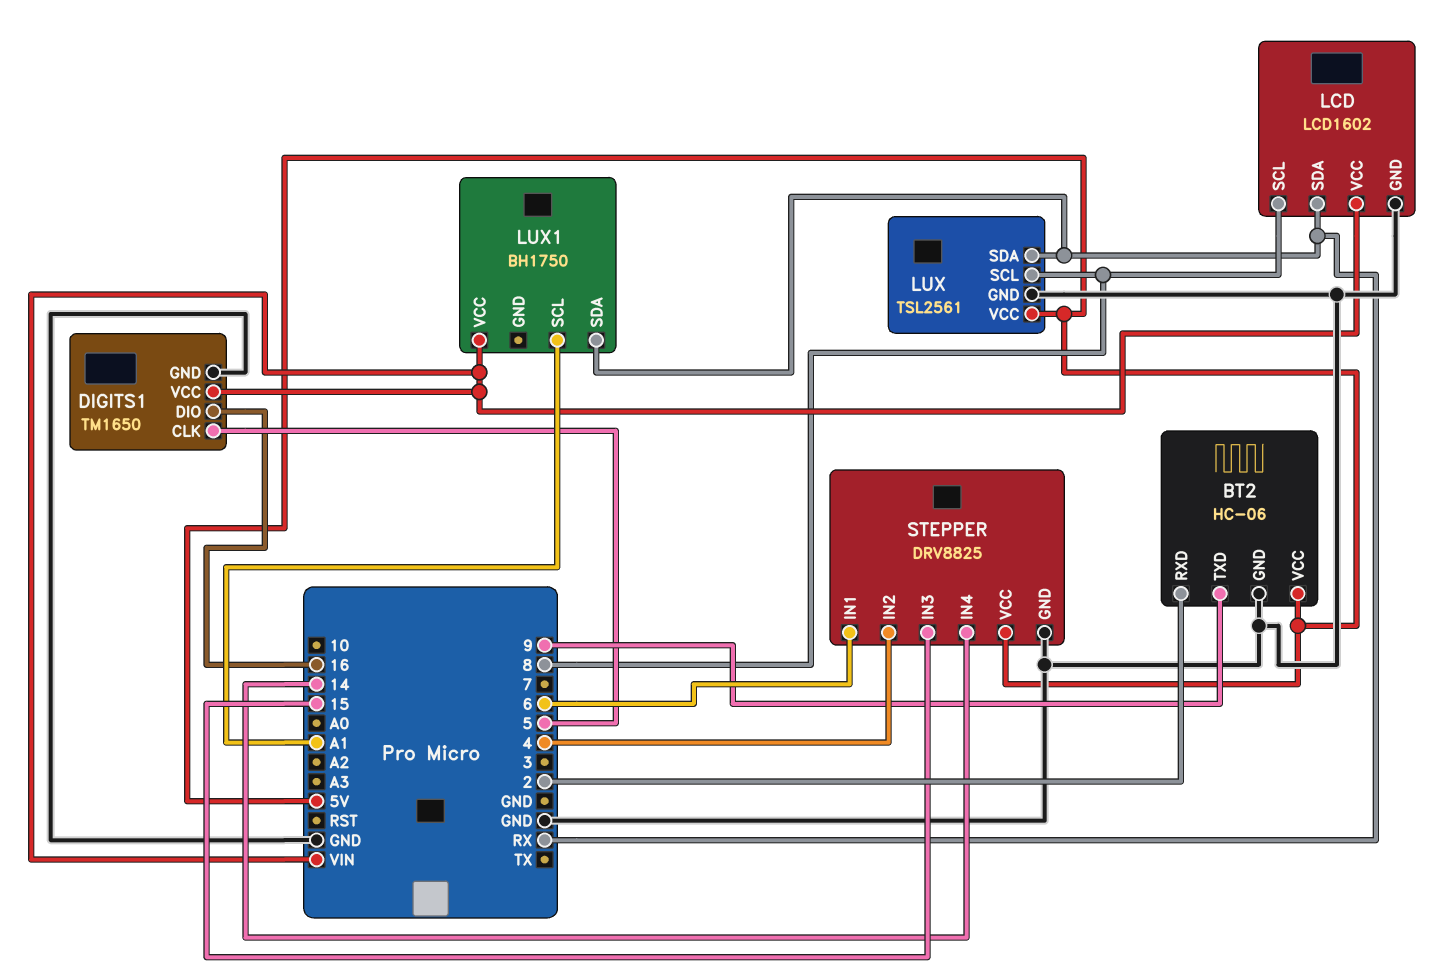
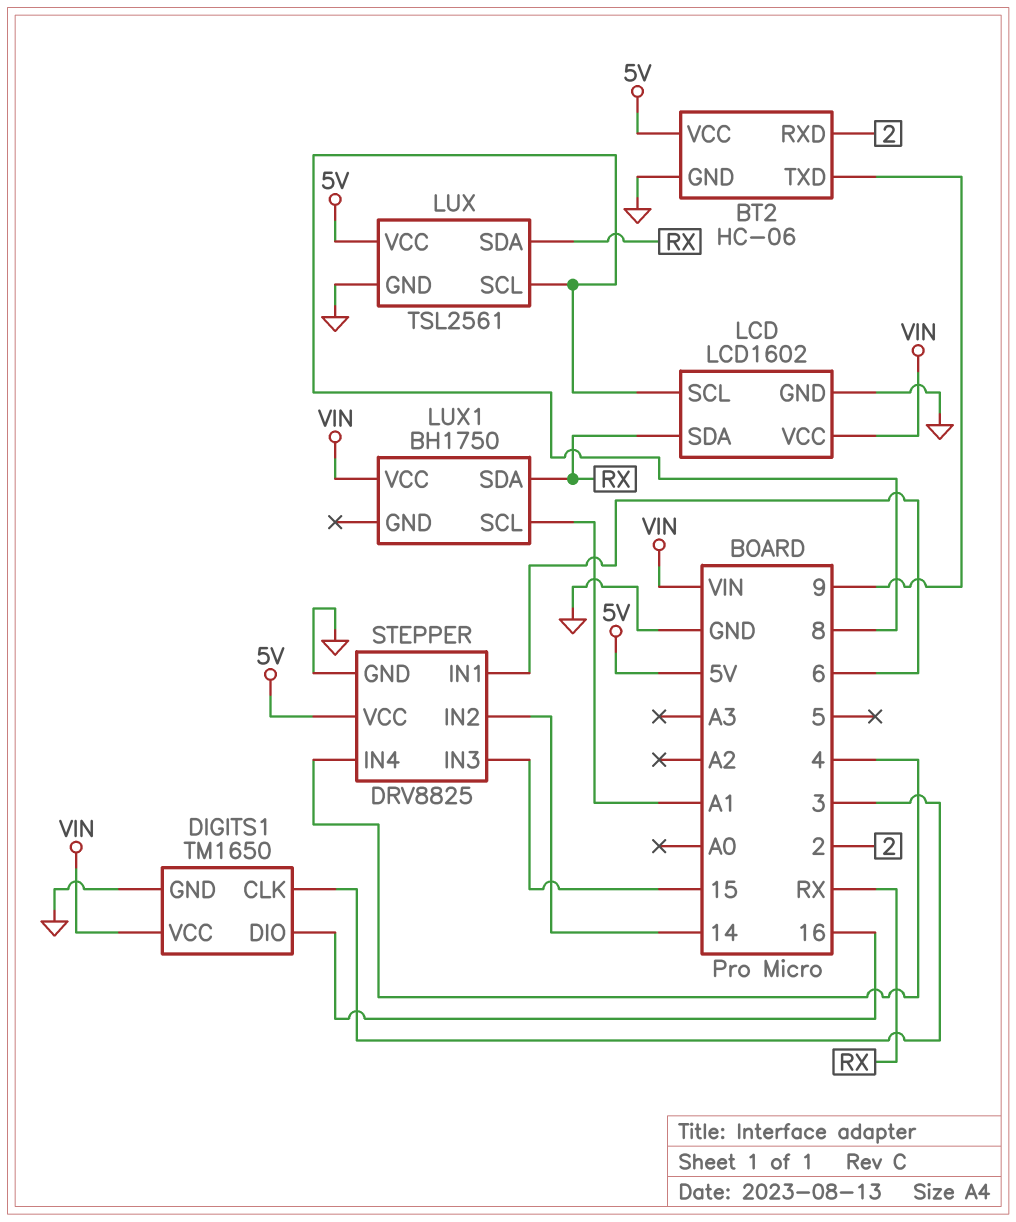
DIGITS1 pin CLK: 5 -> 3
STEPPER pin IN2: 4 -> 14
STEPPER pin IN4: 14 -> 4

